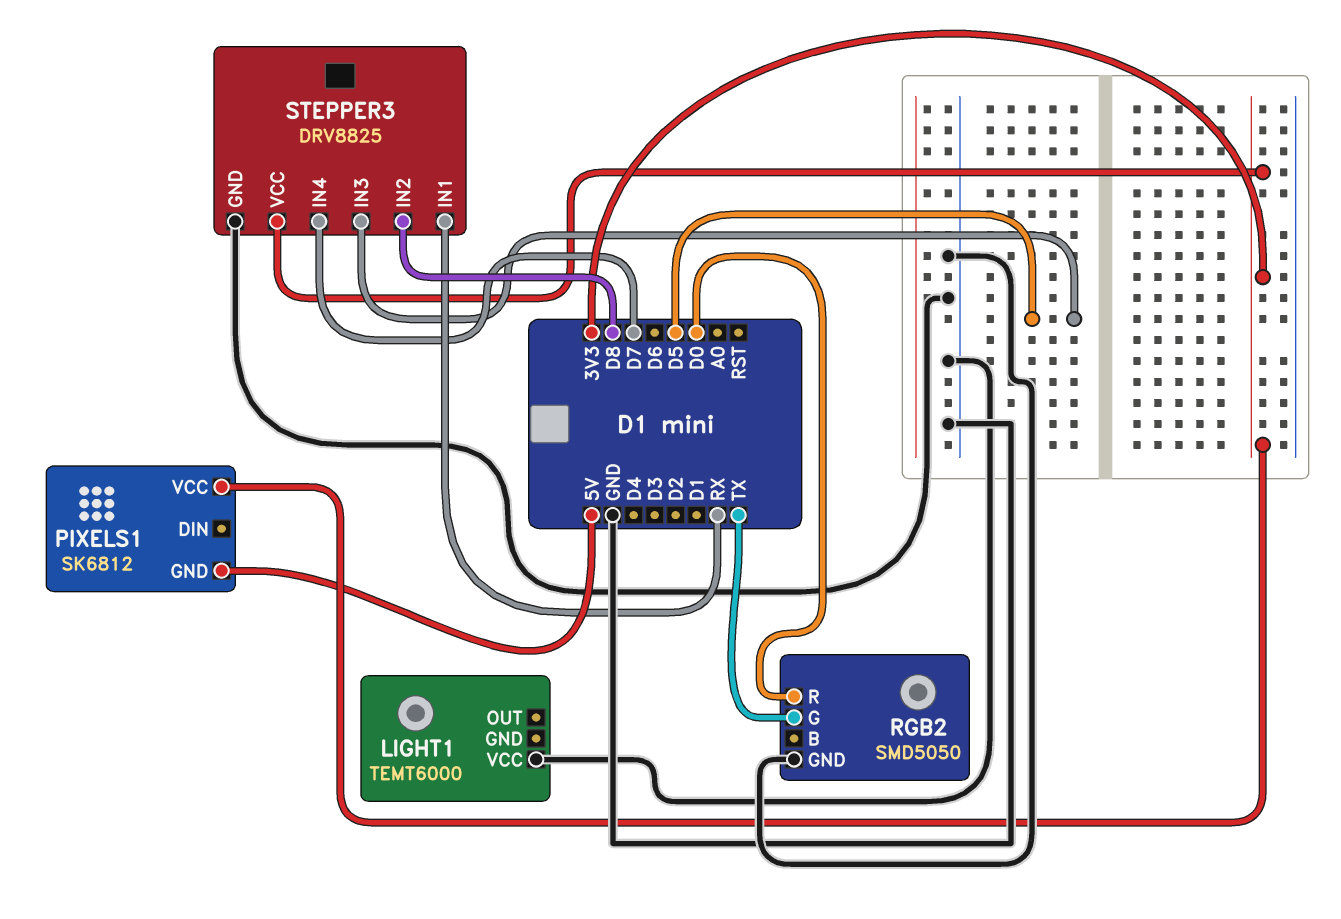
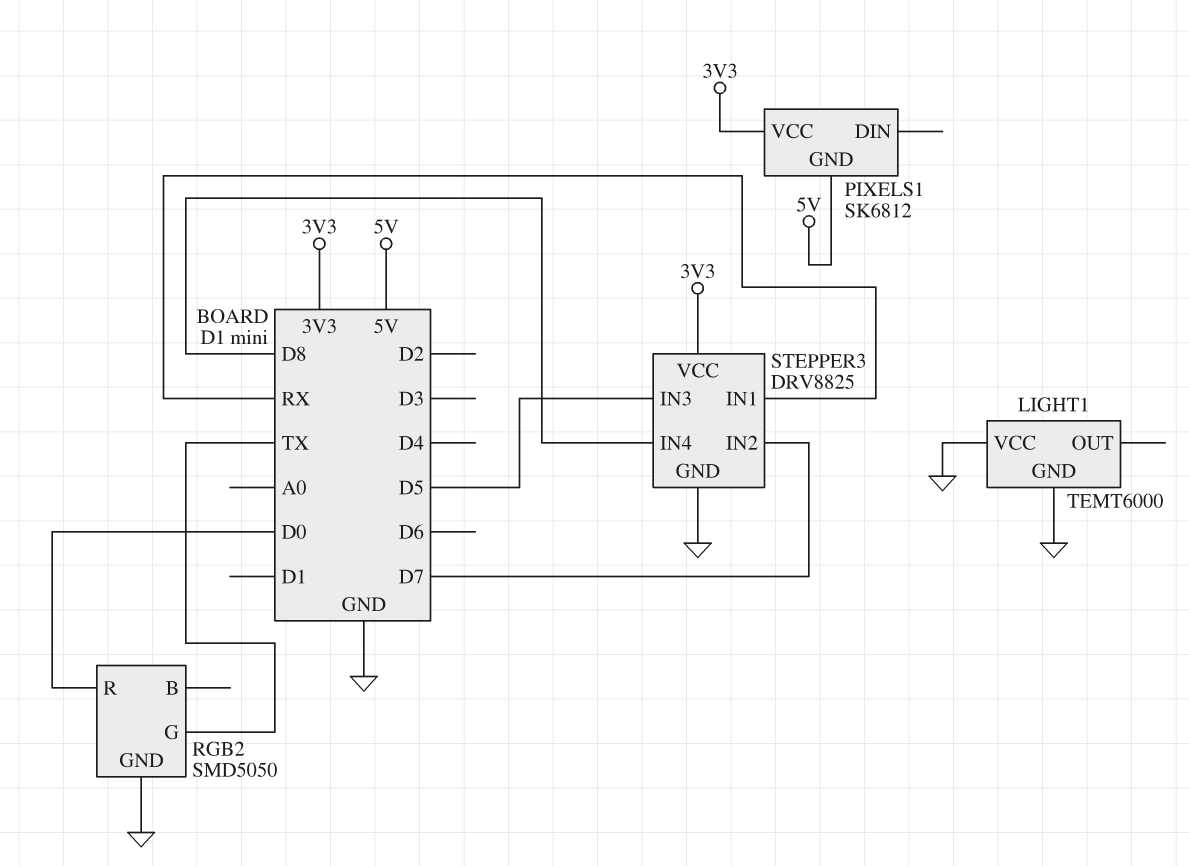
LIGHT1 pin GND: none -> GND
STEPPER3 pin IN2: D8 -> D7
STEPPER3 pin IN4: D7 -> D8

